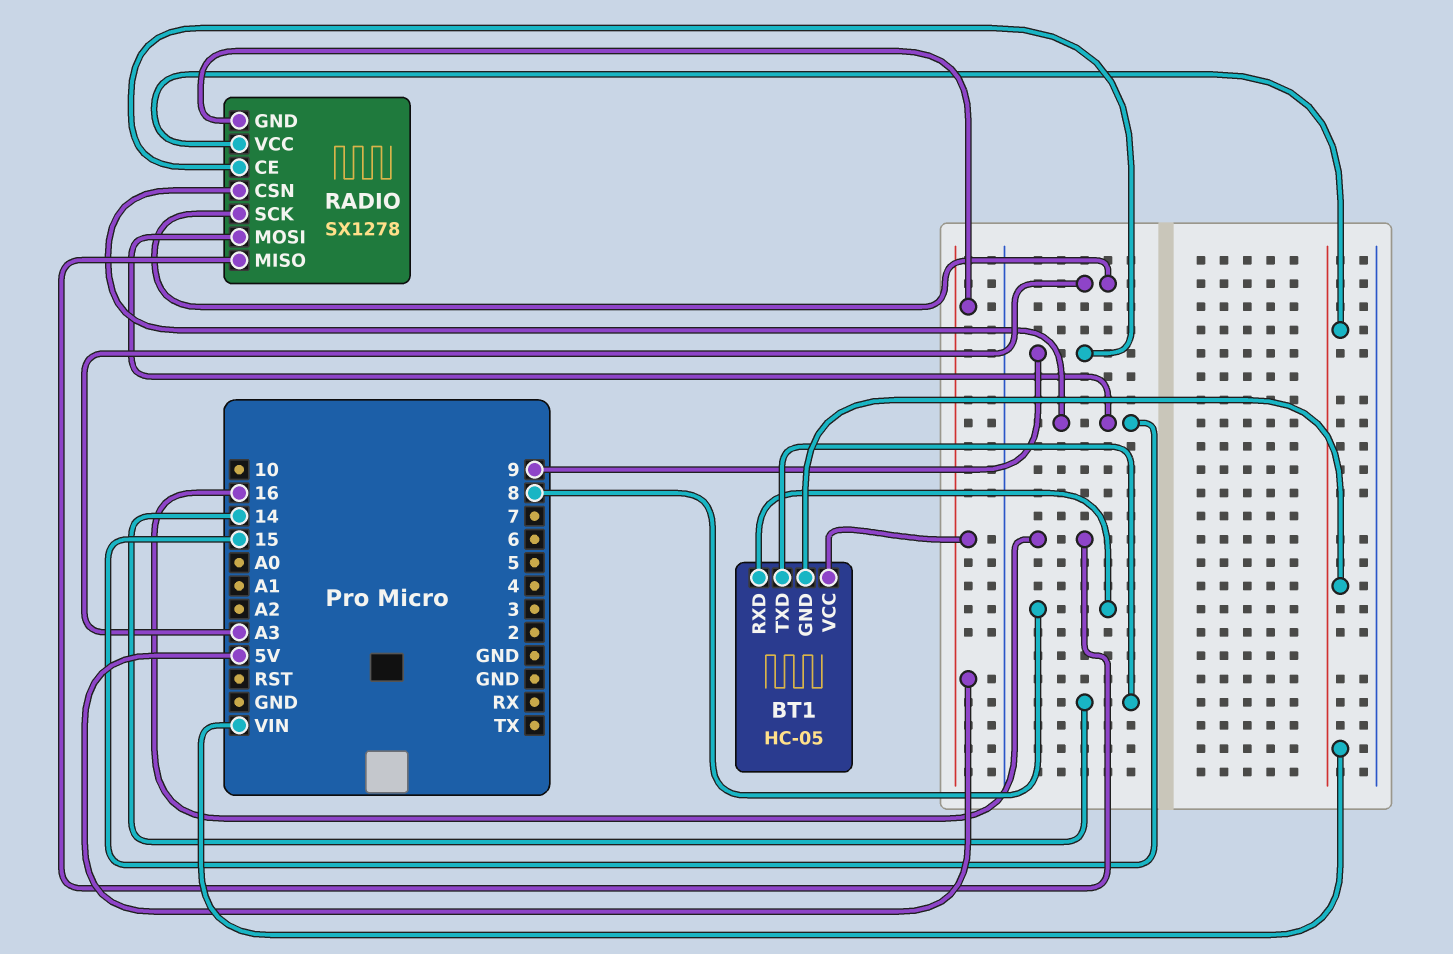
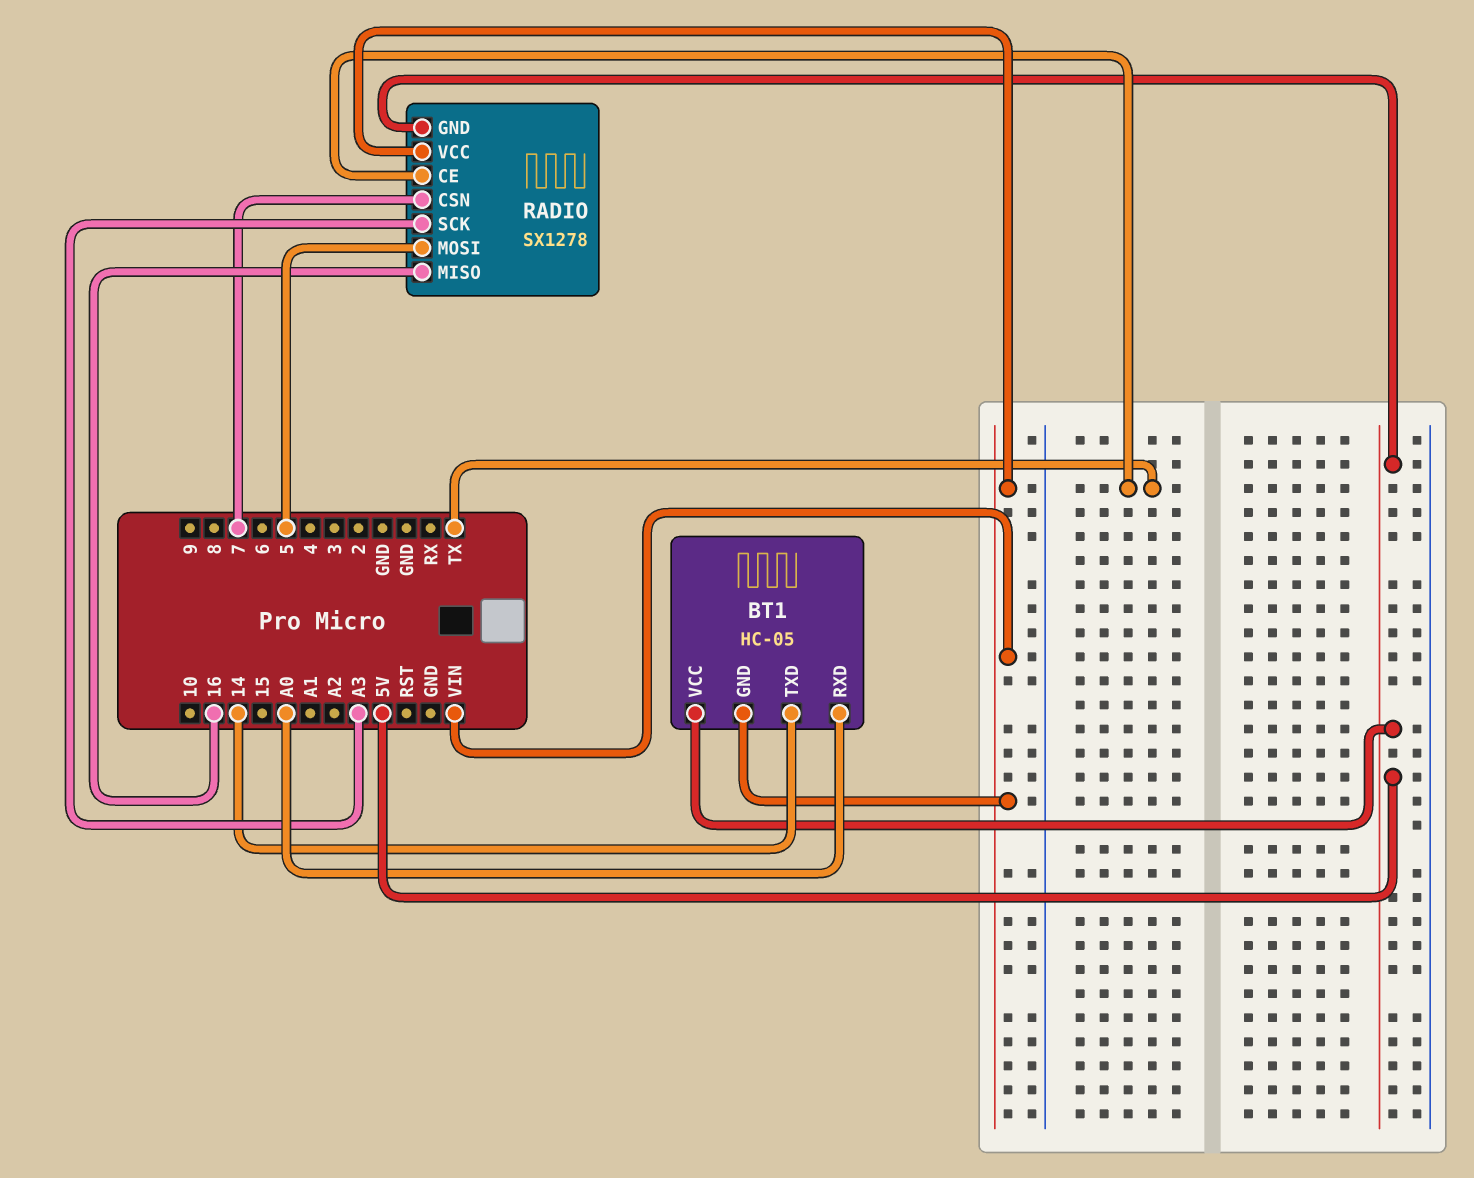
BT1 pin RXD: 8 -> A0
RADIO pin CE: 9 -> TX
RADIO pin CSN: 15 -> 7
RADIO pin MOSI: 15 -> 5

